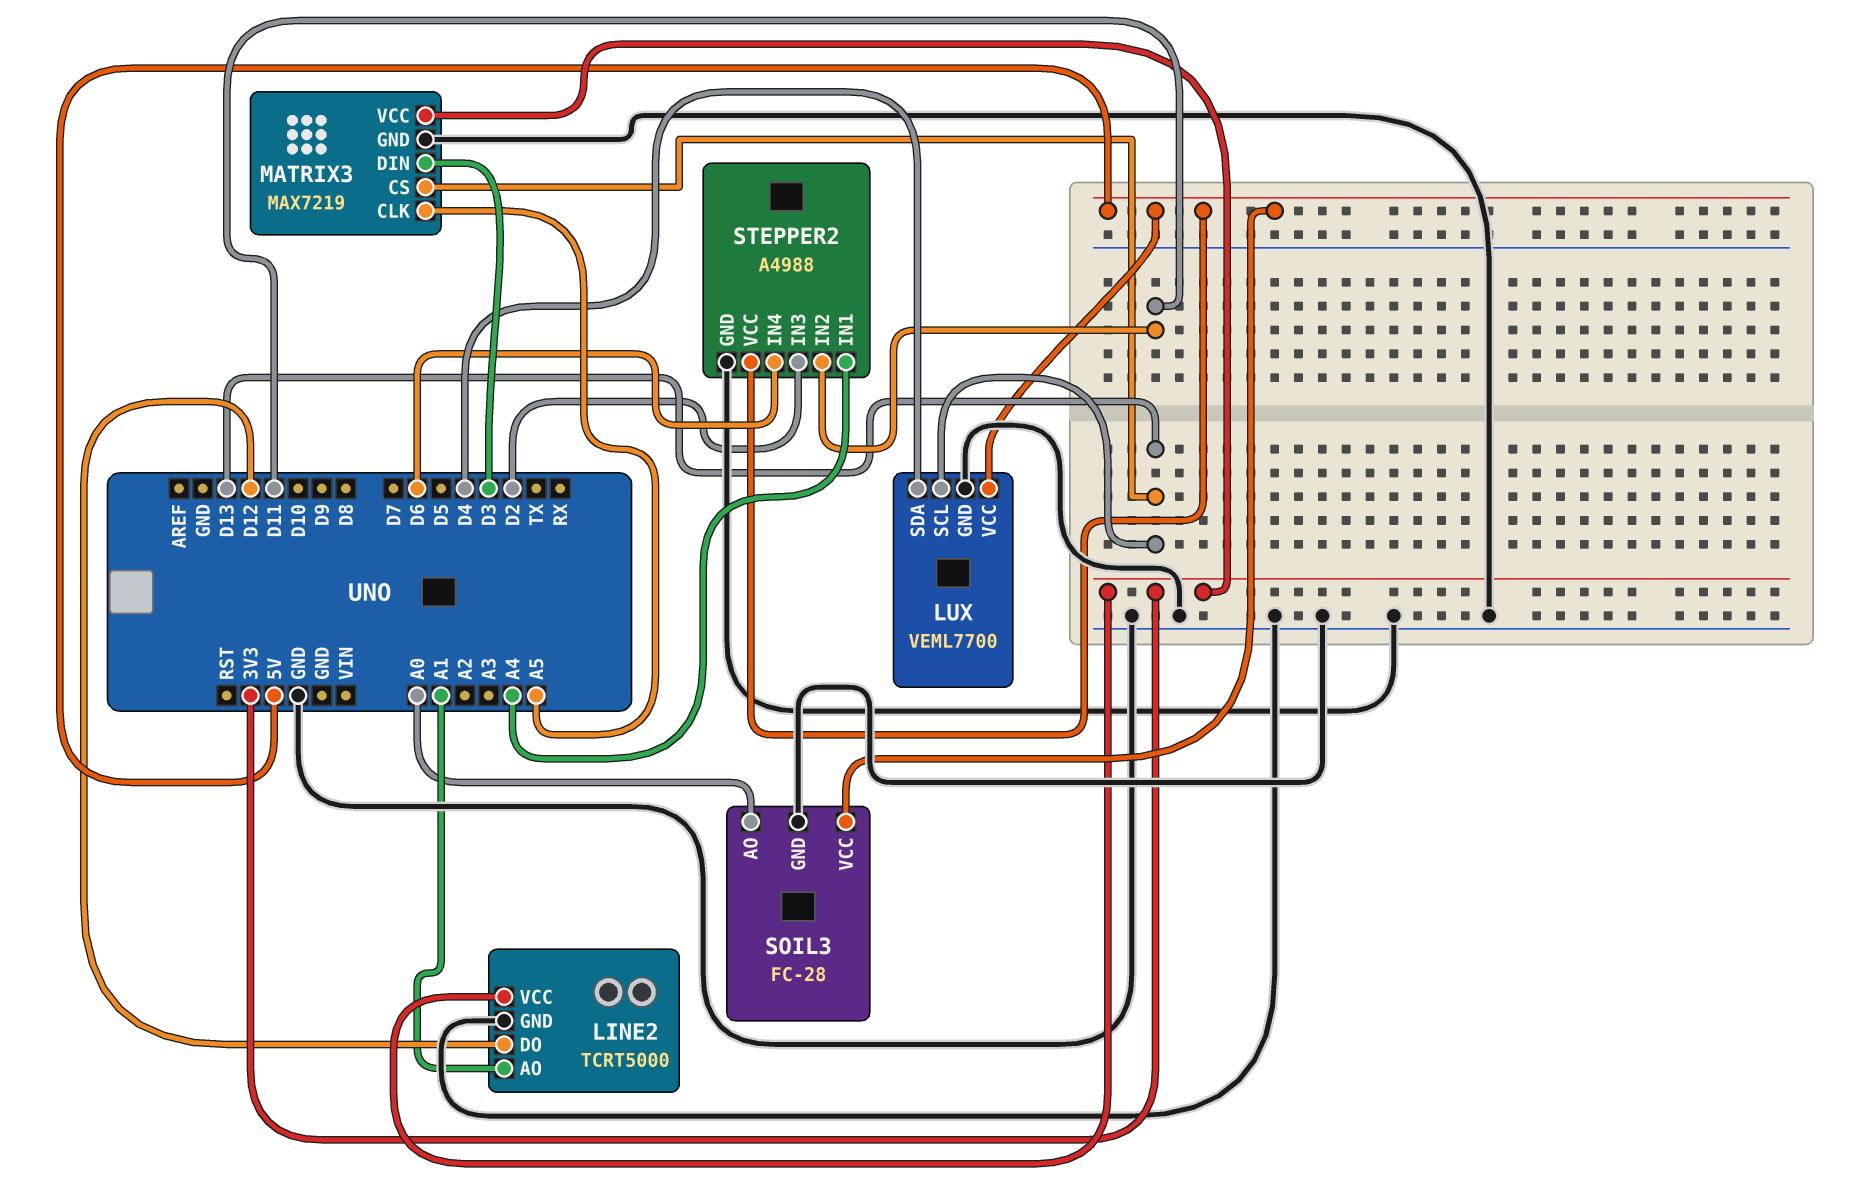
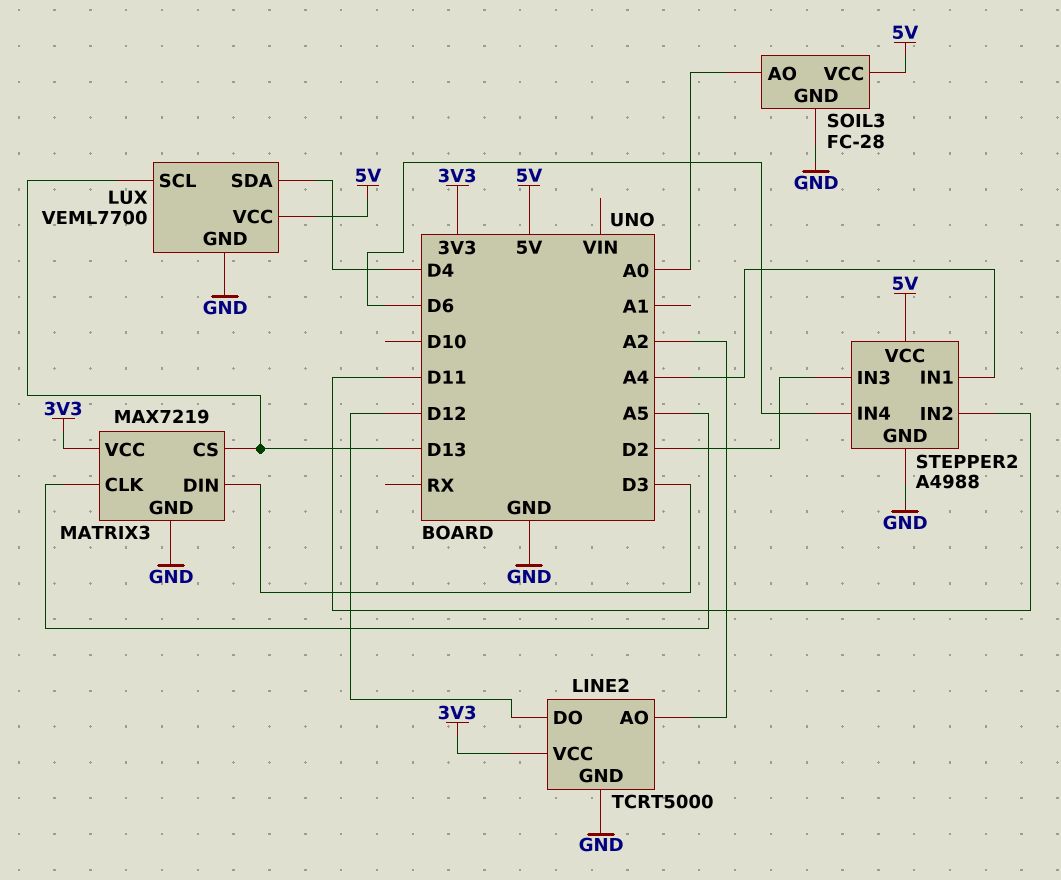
LINE2 pin AO: A1 -> A2

